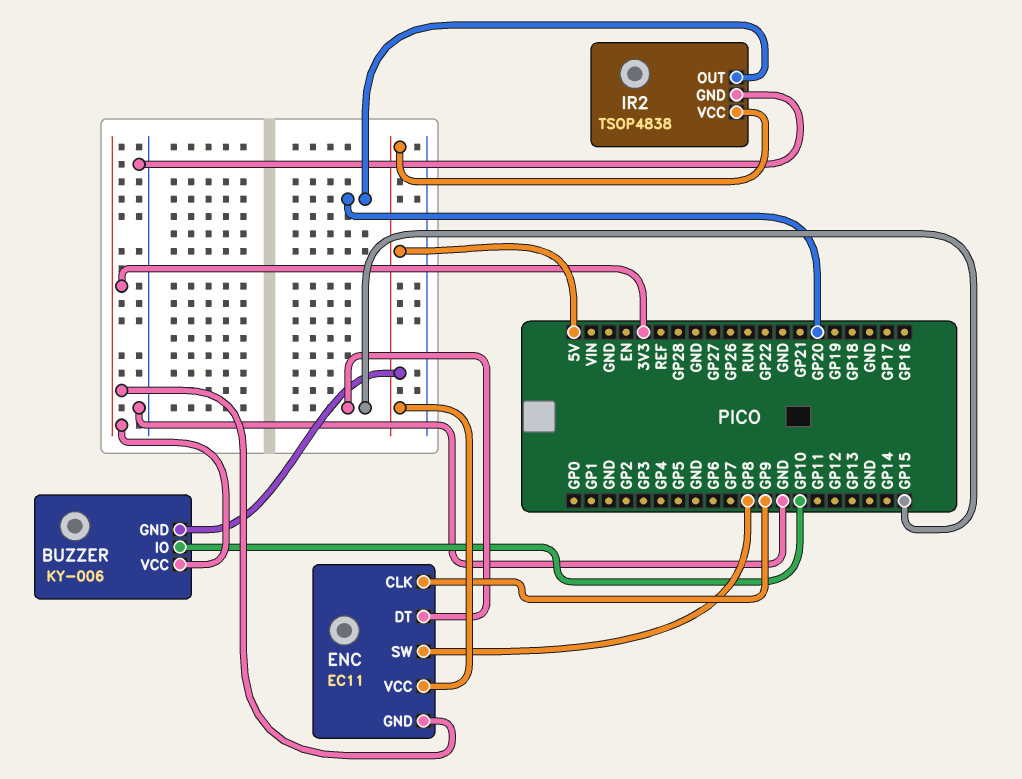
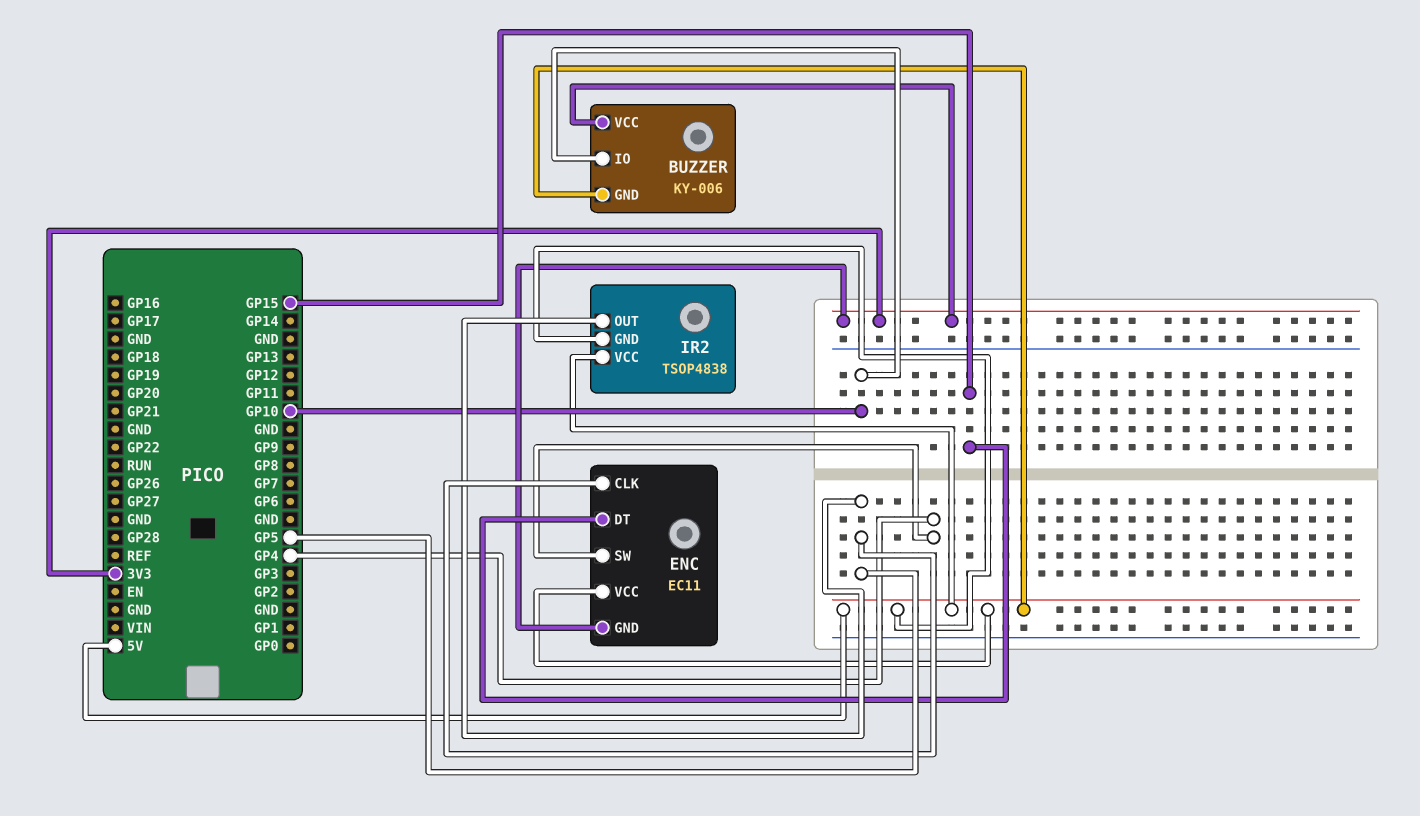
ENC pin CLK: GP9 -> GP5
ENC pin SW: GP8 -> GP4
IR2 pin GND: GND -> 5V
IR2 pin OUT: GP20 -> GP5

